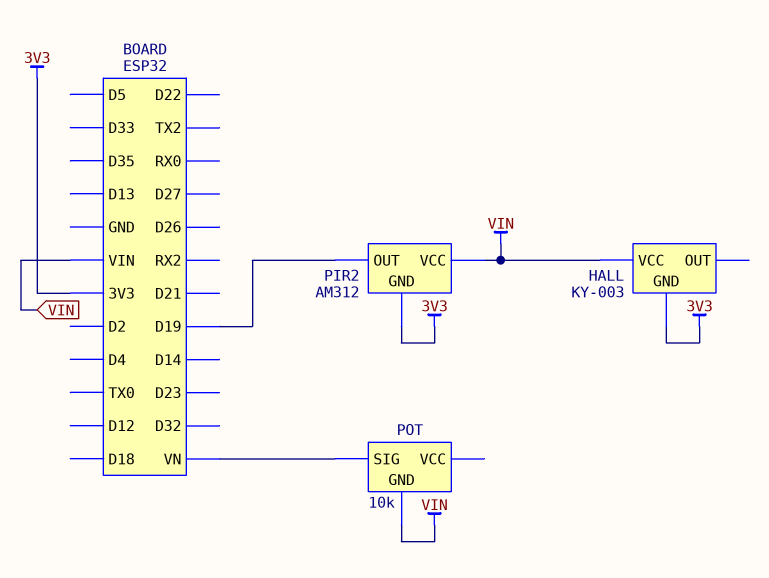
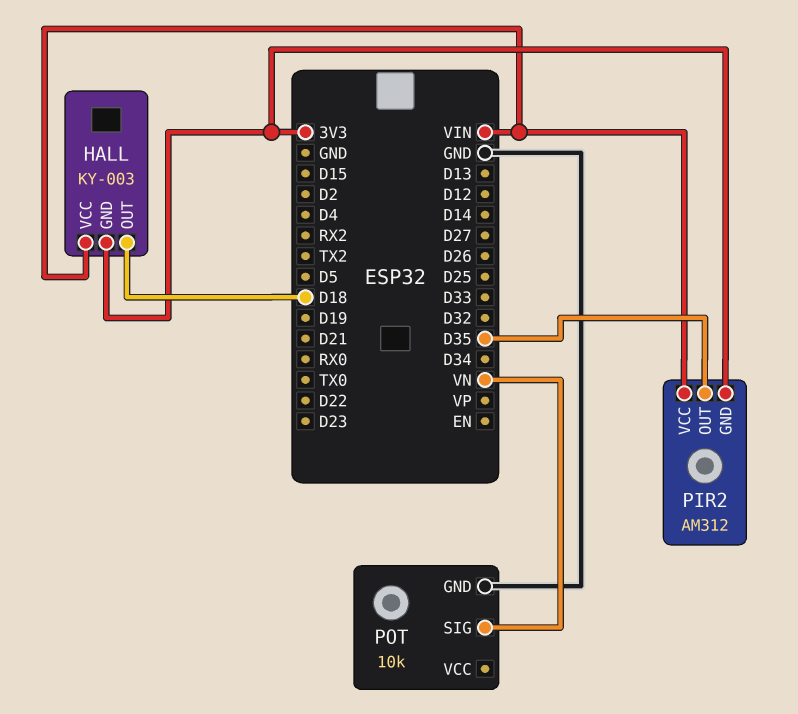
HALL pin OUT: none -> D18
PIR2 pin OUT: D19 -> D35
POT pin GND: VIN -> GND

